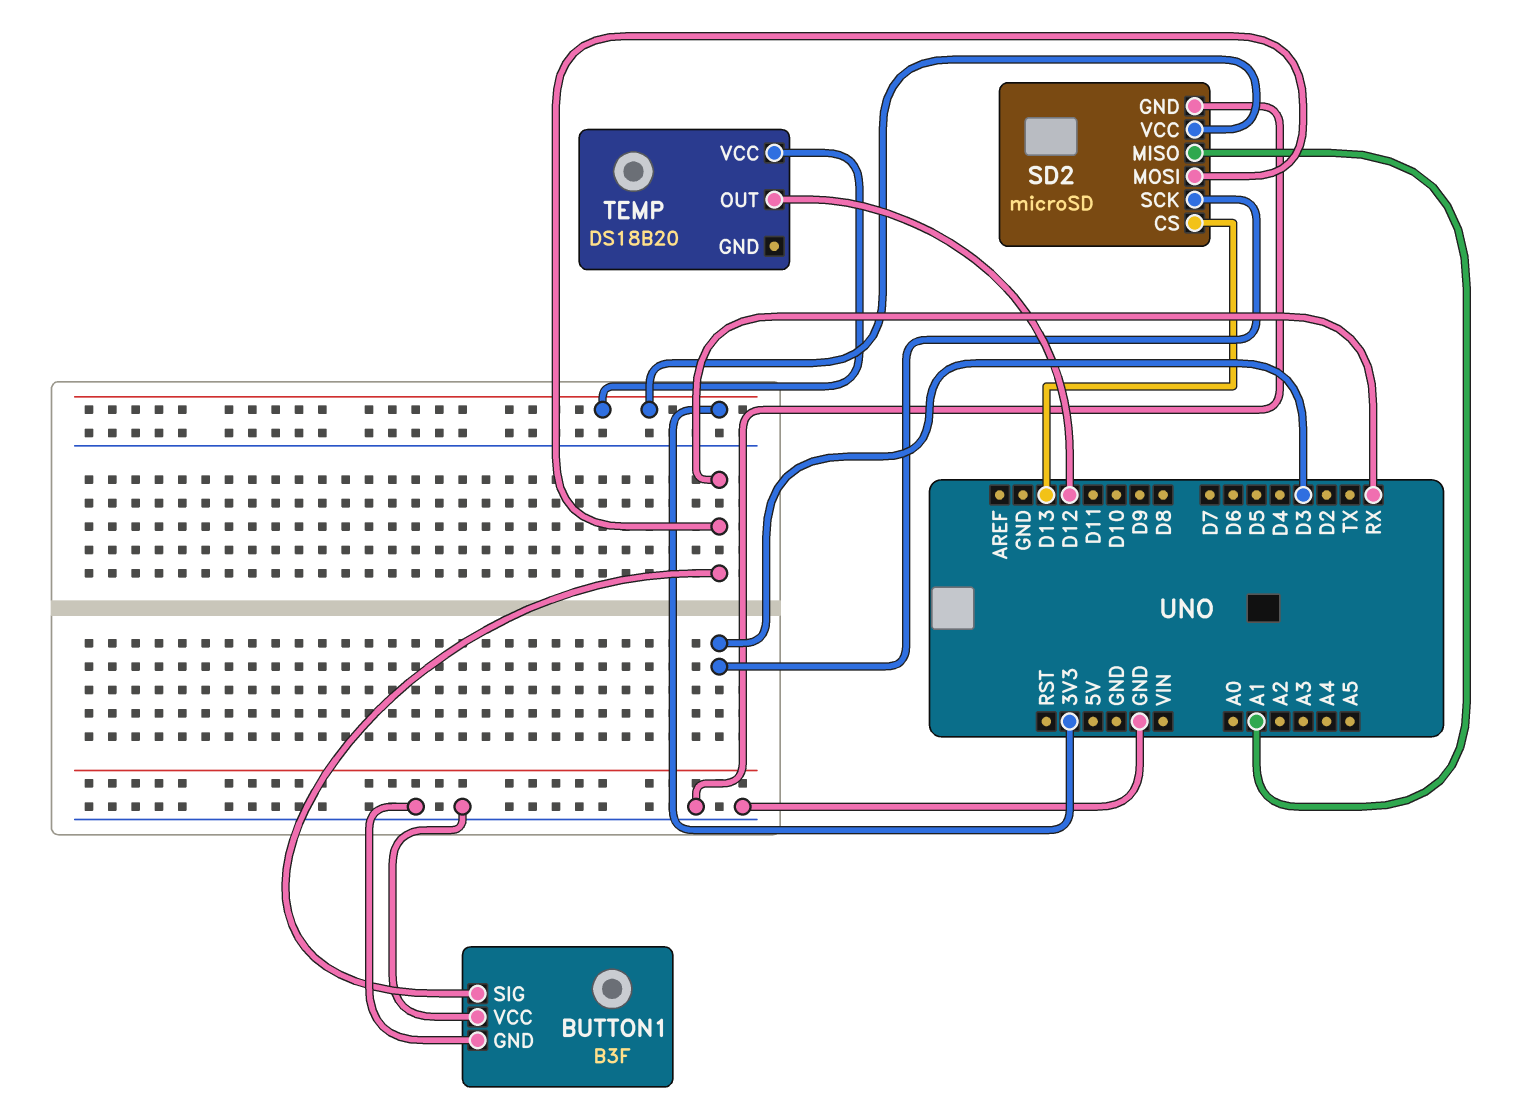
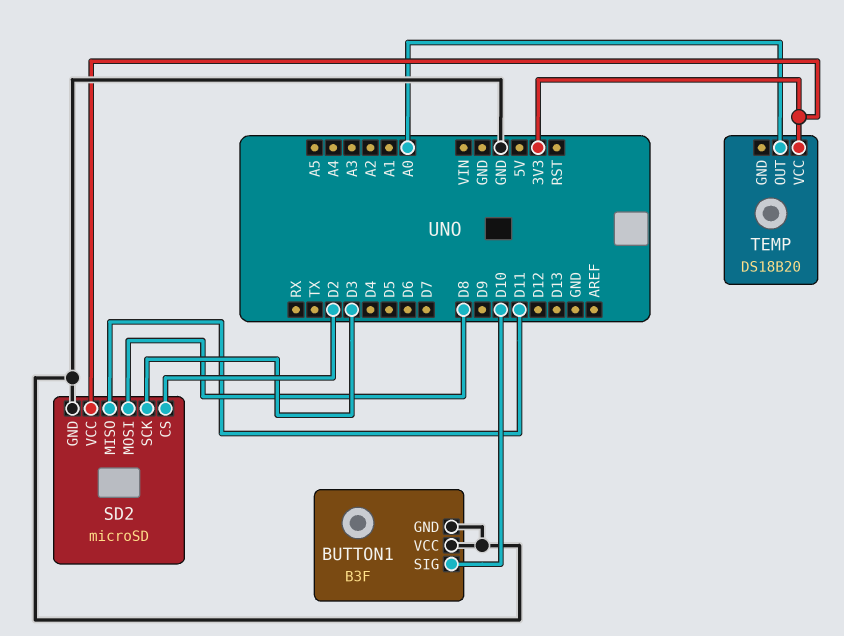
BUTTON1 pin SIG: RX -> D10
SD2 pin CS: D13 -> D2
SD2 pin MISO: A1 -> D11
SD2 pin MOSI: RX -> D8
TEMP pin OUT: D12 -> A0

